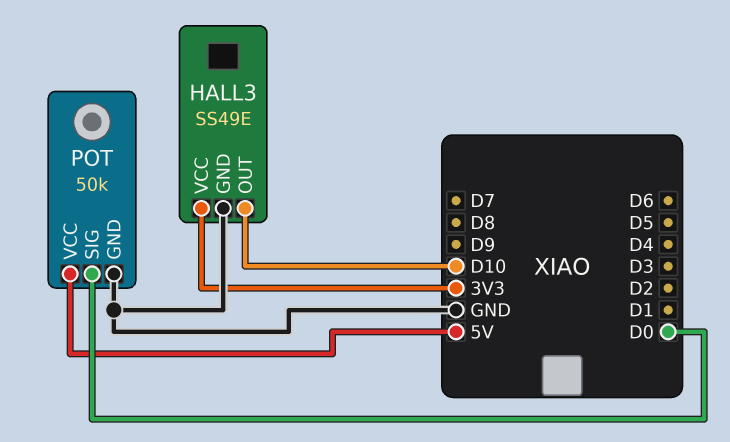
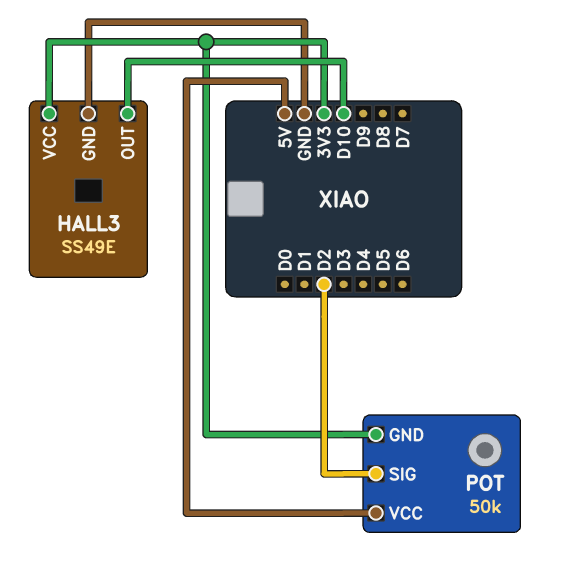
POT pin GND: GND -> 3V3
POT pin SIG: D0 -> D2

